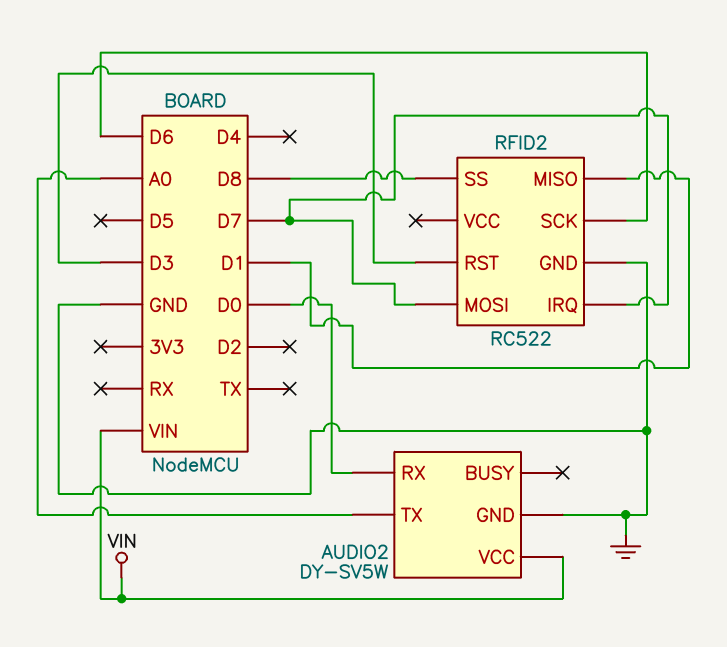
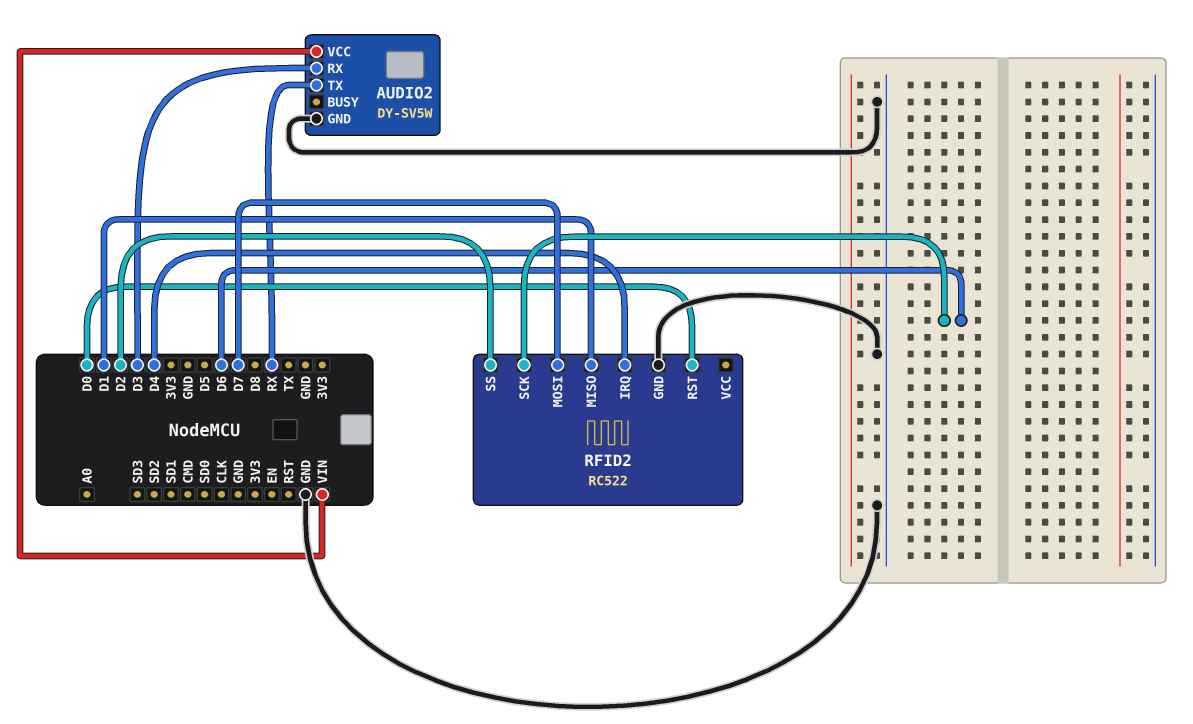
AUDIO2 pin RX: D0 -> D3
AUDIO2 pin TX: A0 -> RX
RFID2 pin IRQ: D7 -> D4
RFID2 pin RST: D3 -> D0
RFID2 pin SS: D8 -> D2

